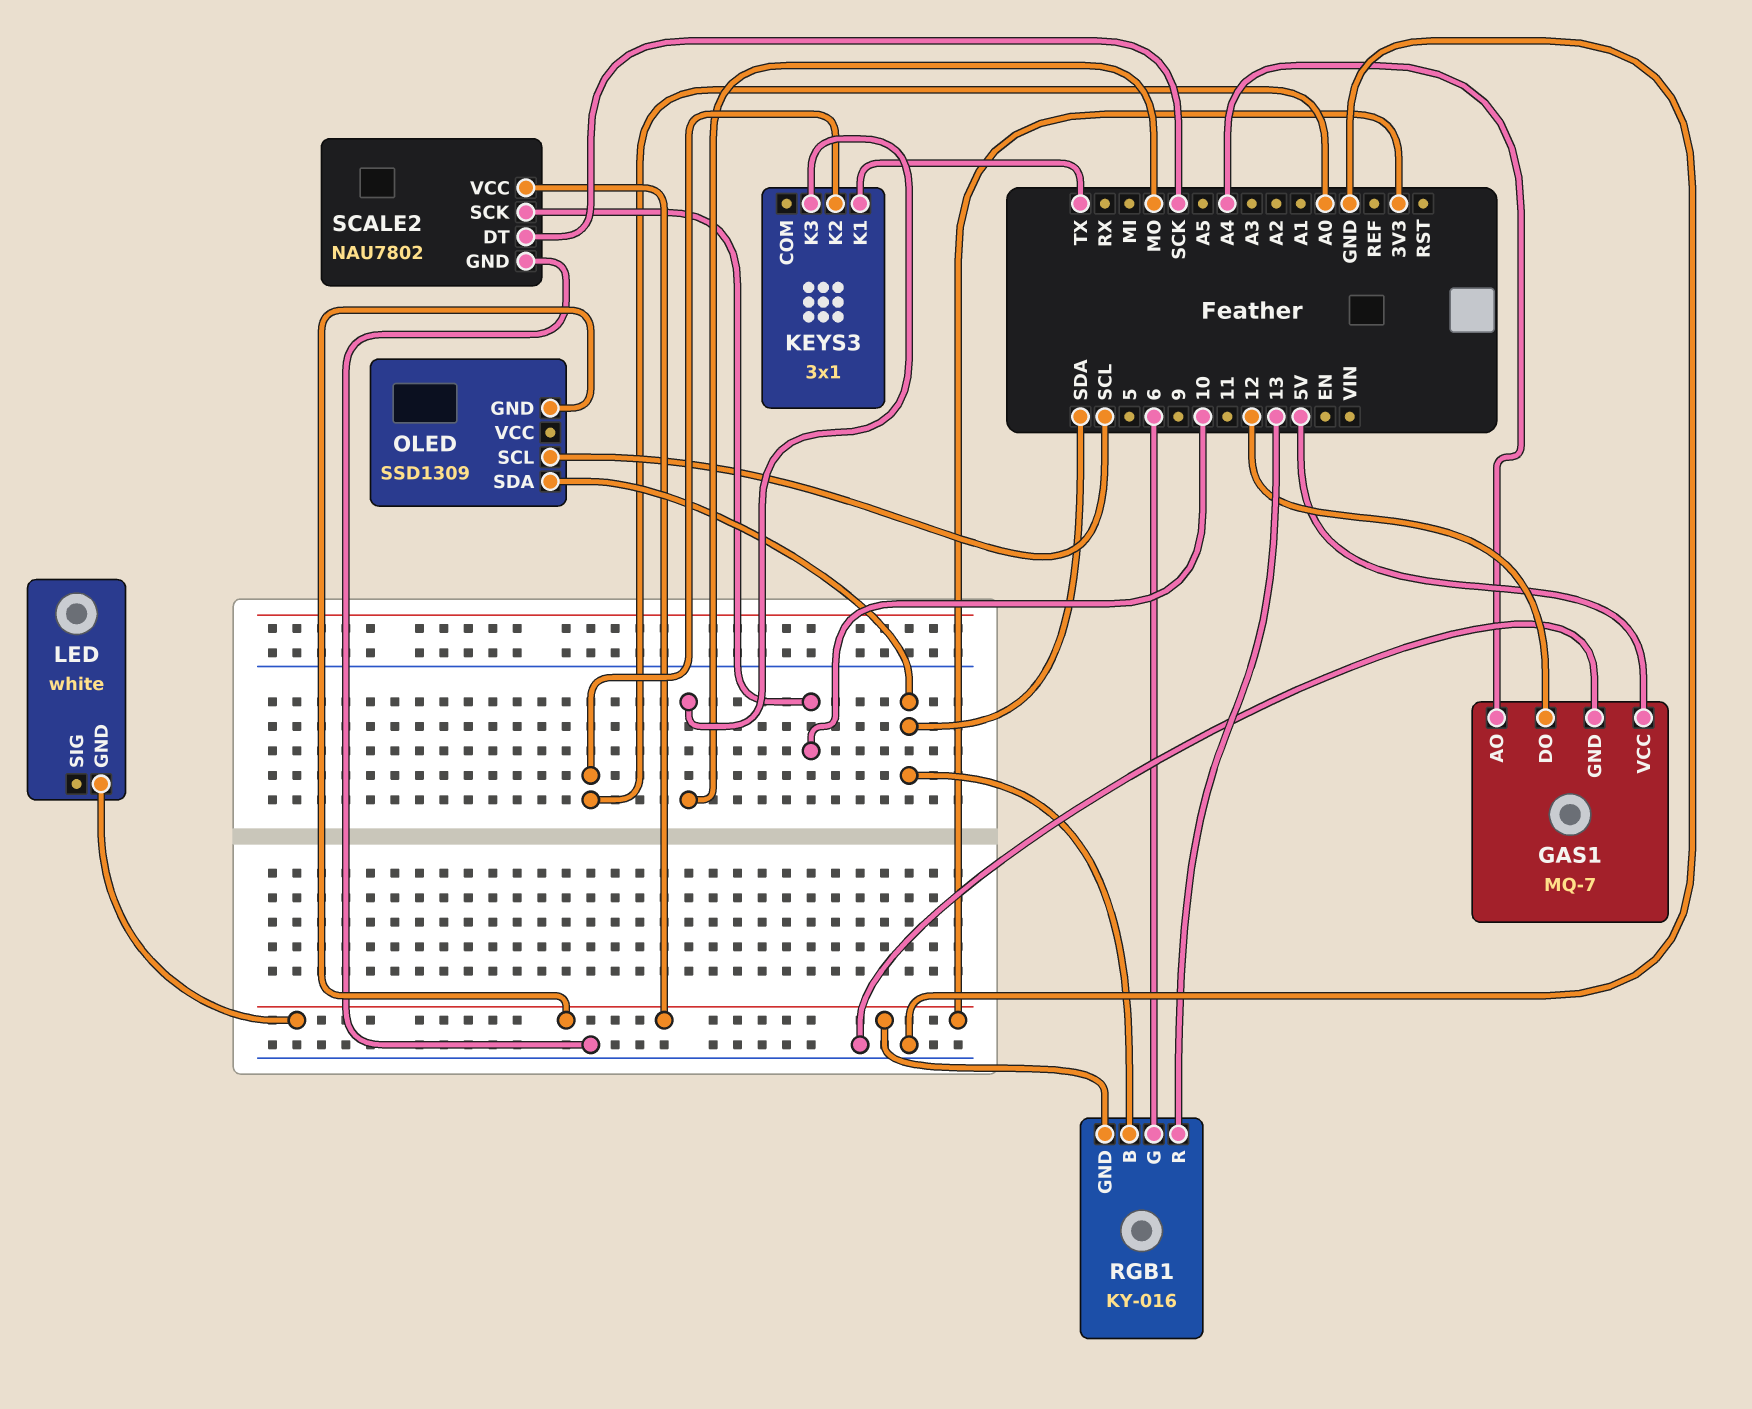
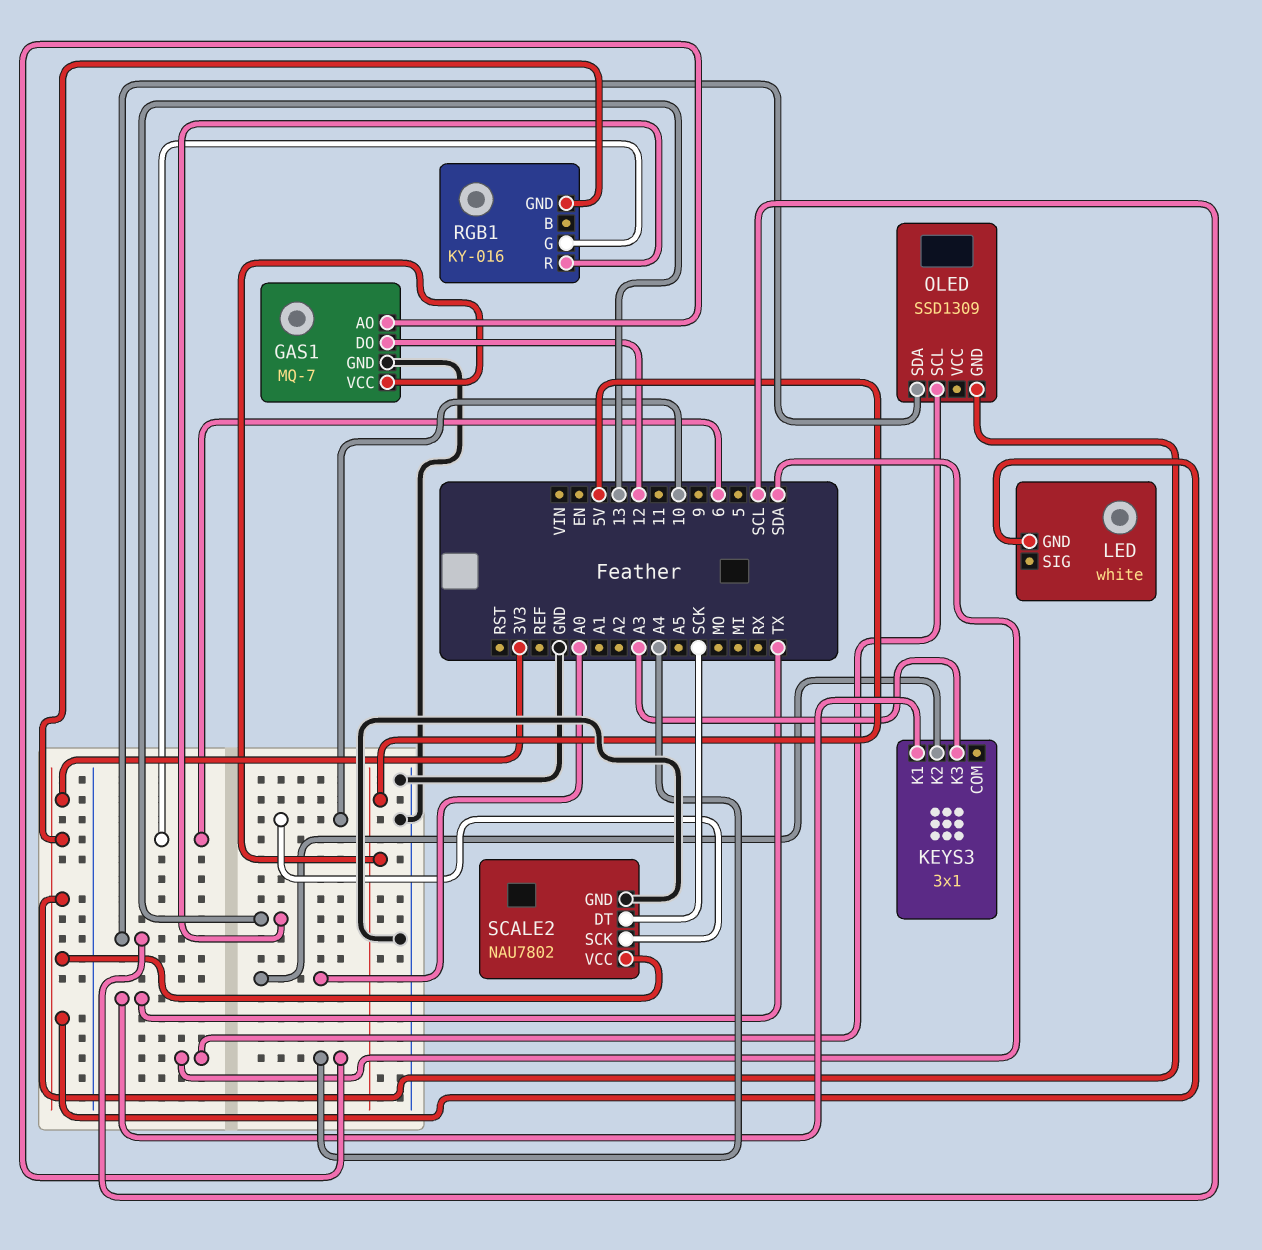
KEYS3 pin K3: MO -> A3
OLED pin SCL: SCL -> SDA
OLED pin SDA: SDA -> SCL
RGB1 pin B: SDA -> none

